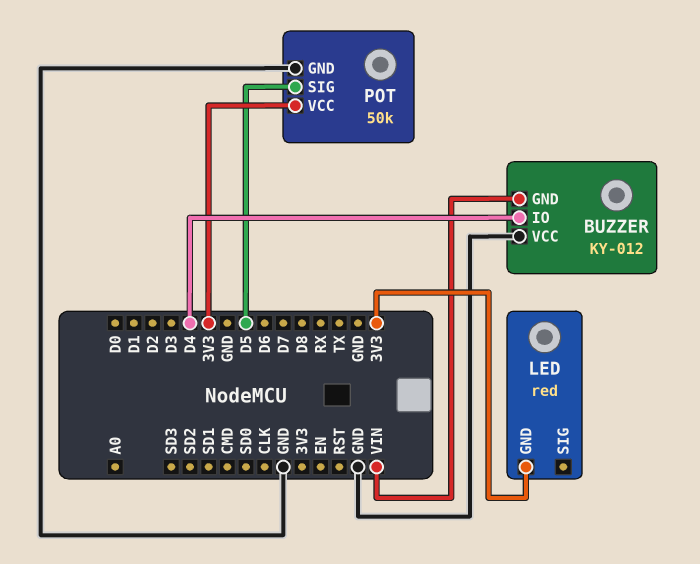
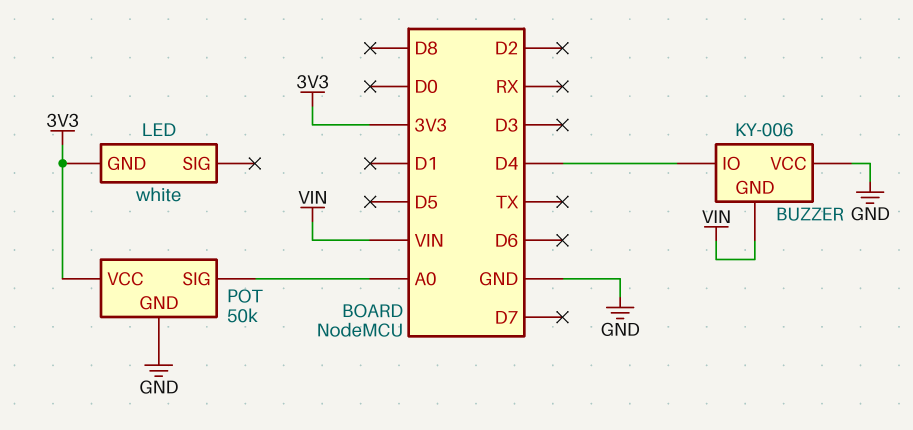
BUZZER: KY-012 -> KY-006
LED: red -> white
POT pin SIG: D5 -> A0

